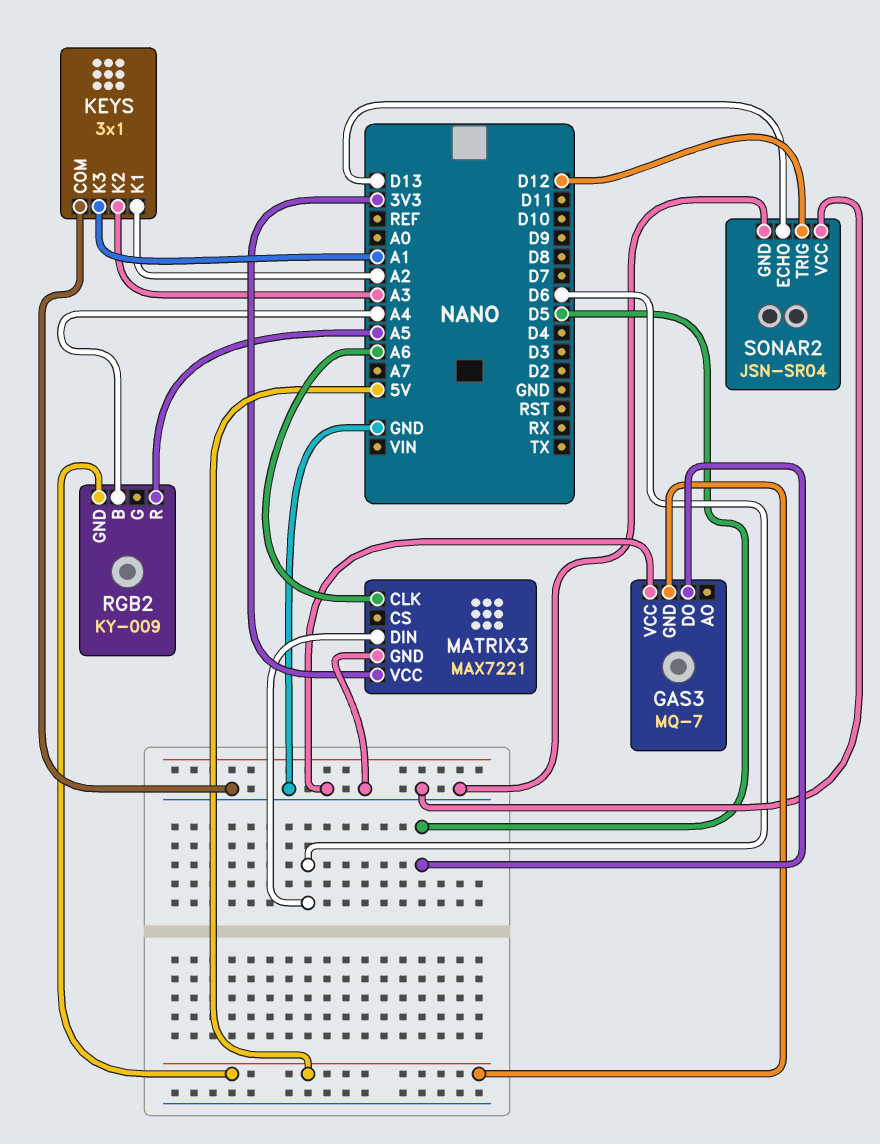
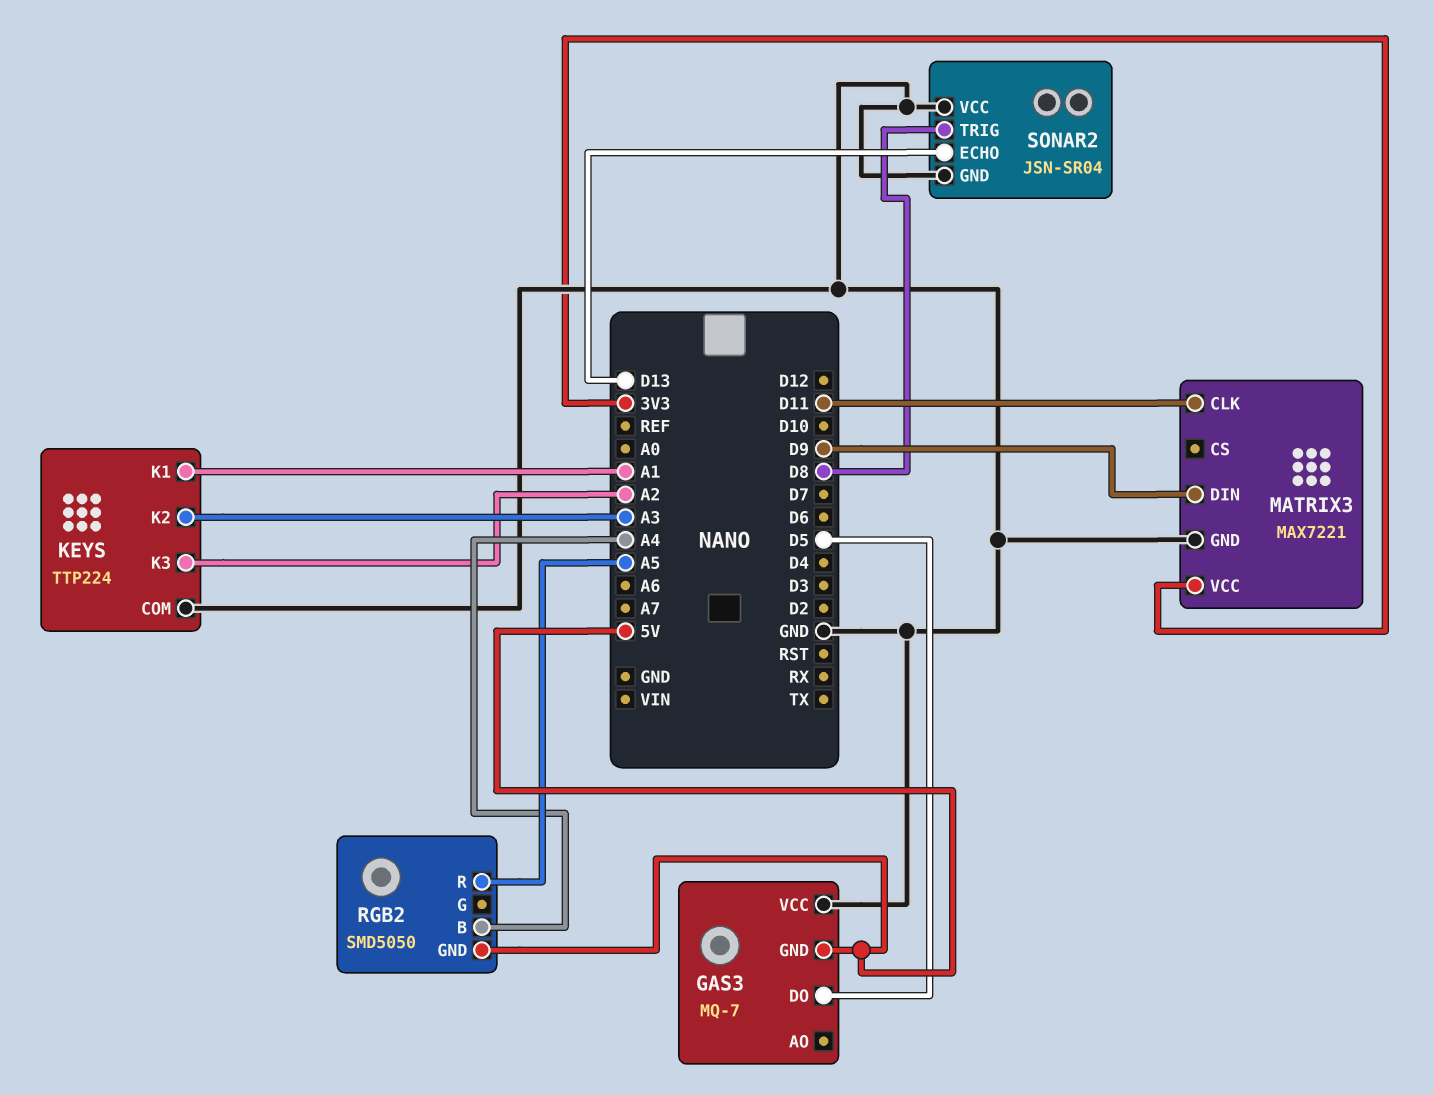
KEYS: 3x1 -> TTP224
KEYS pin K1: A2 -> A1
KEYS pin K3: A1 -> A2
MATRIX3 pin CLK: A6 -> D11
MATRIX3 pin DIN: D6 -> D9
RGB2: KY-009 -> SMD5050
SONAR2 pin TRIG: D12 -> D8

